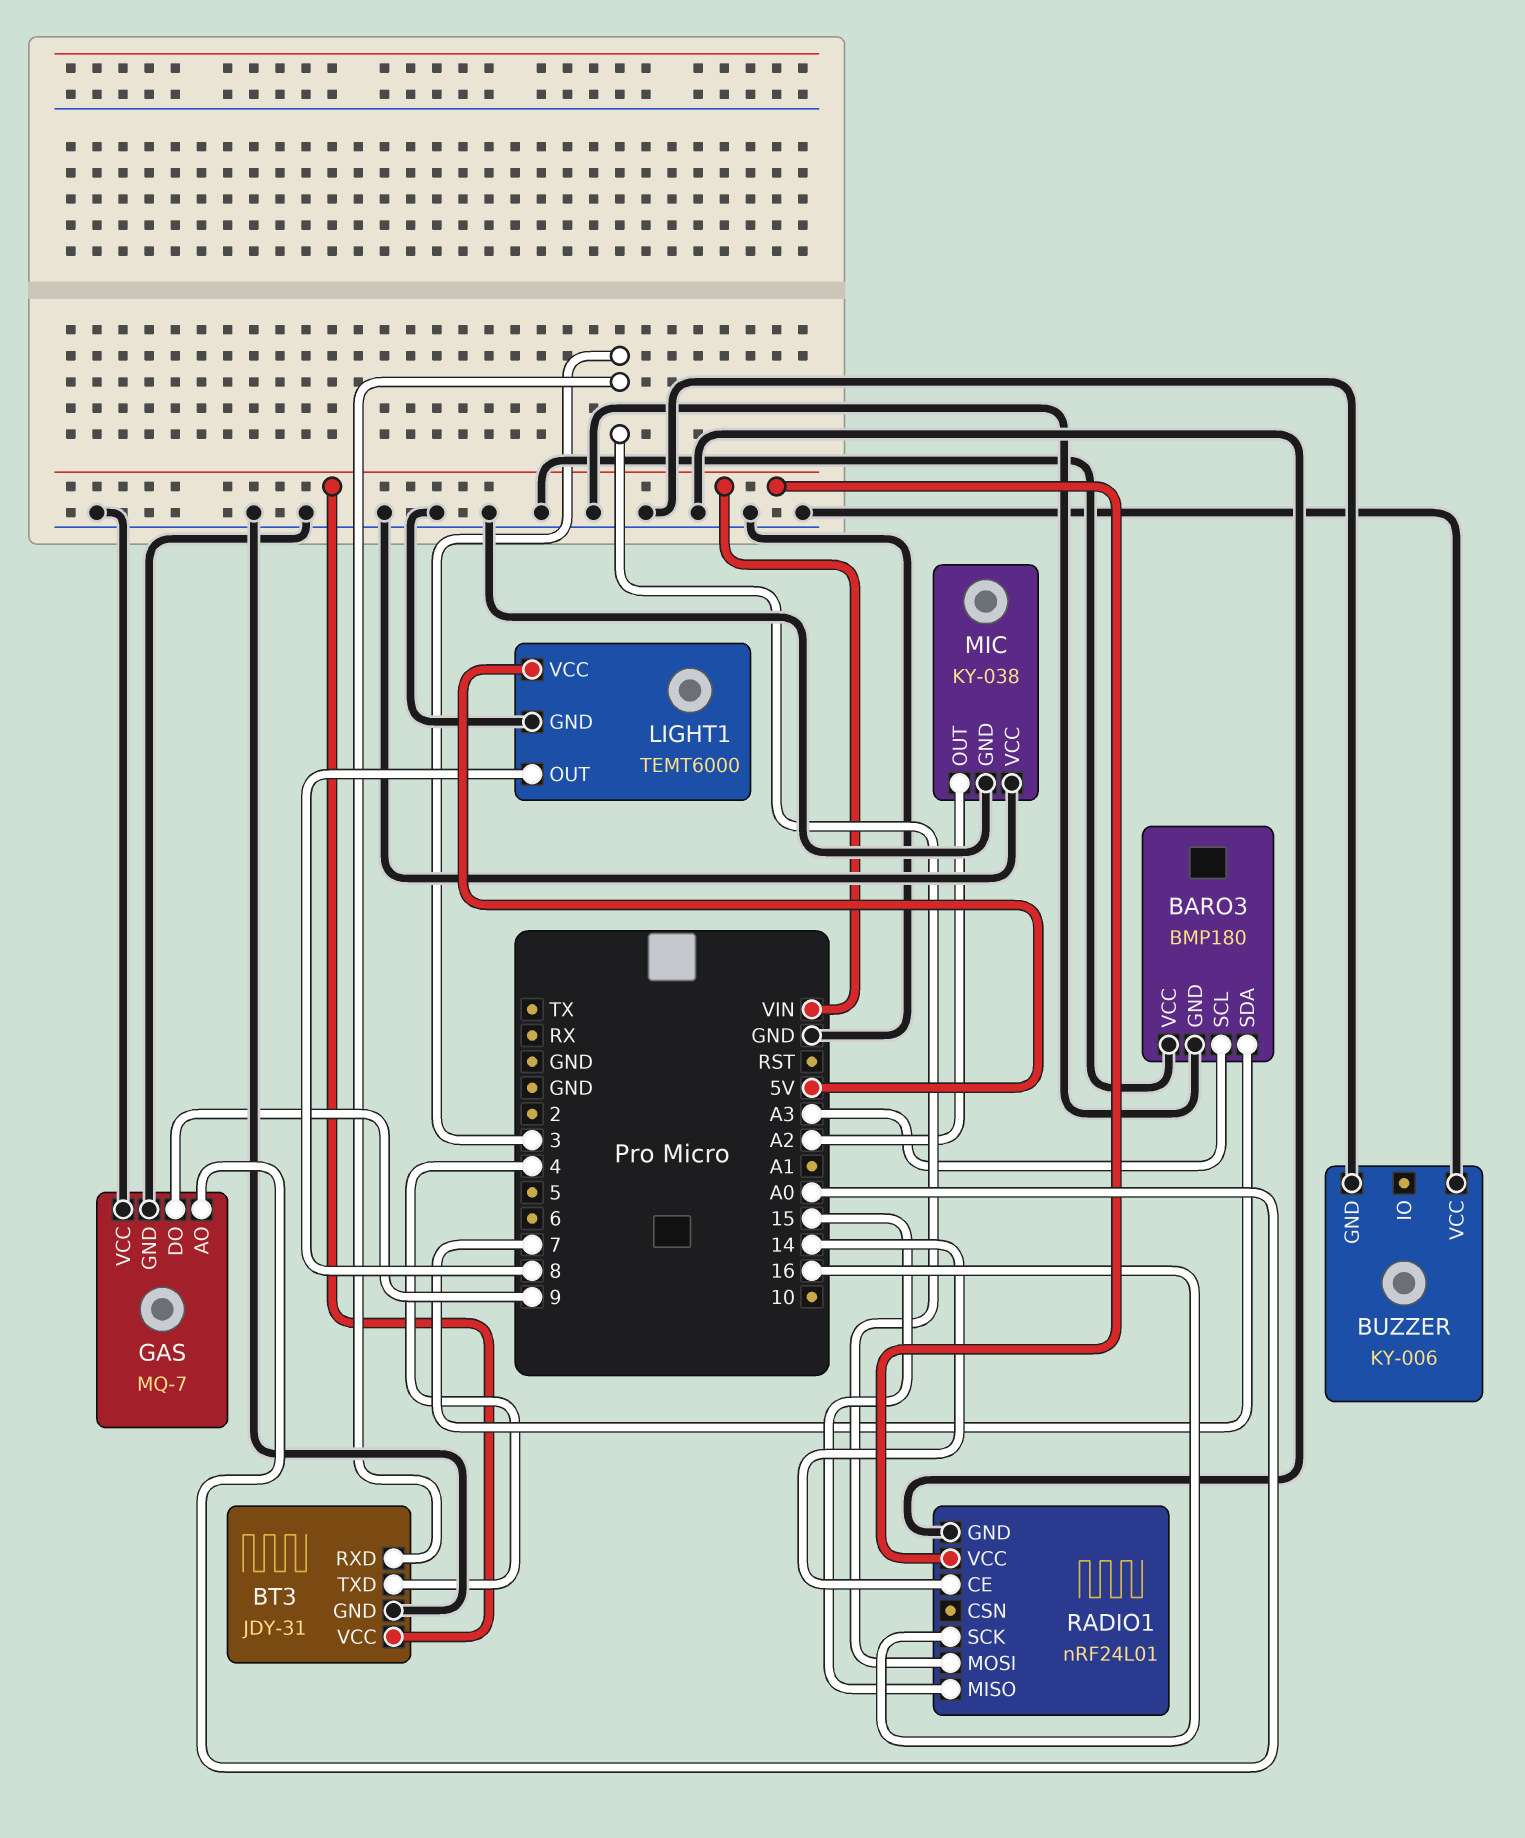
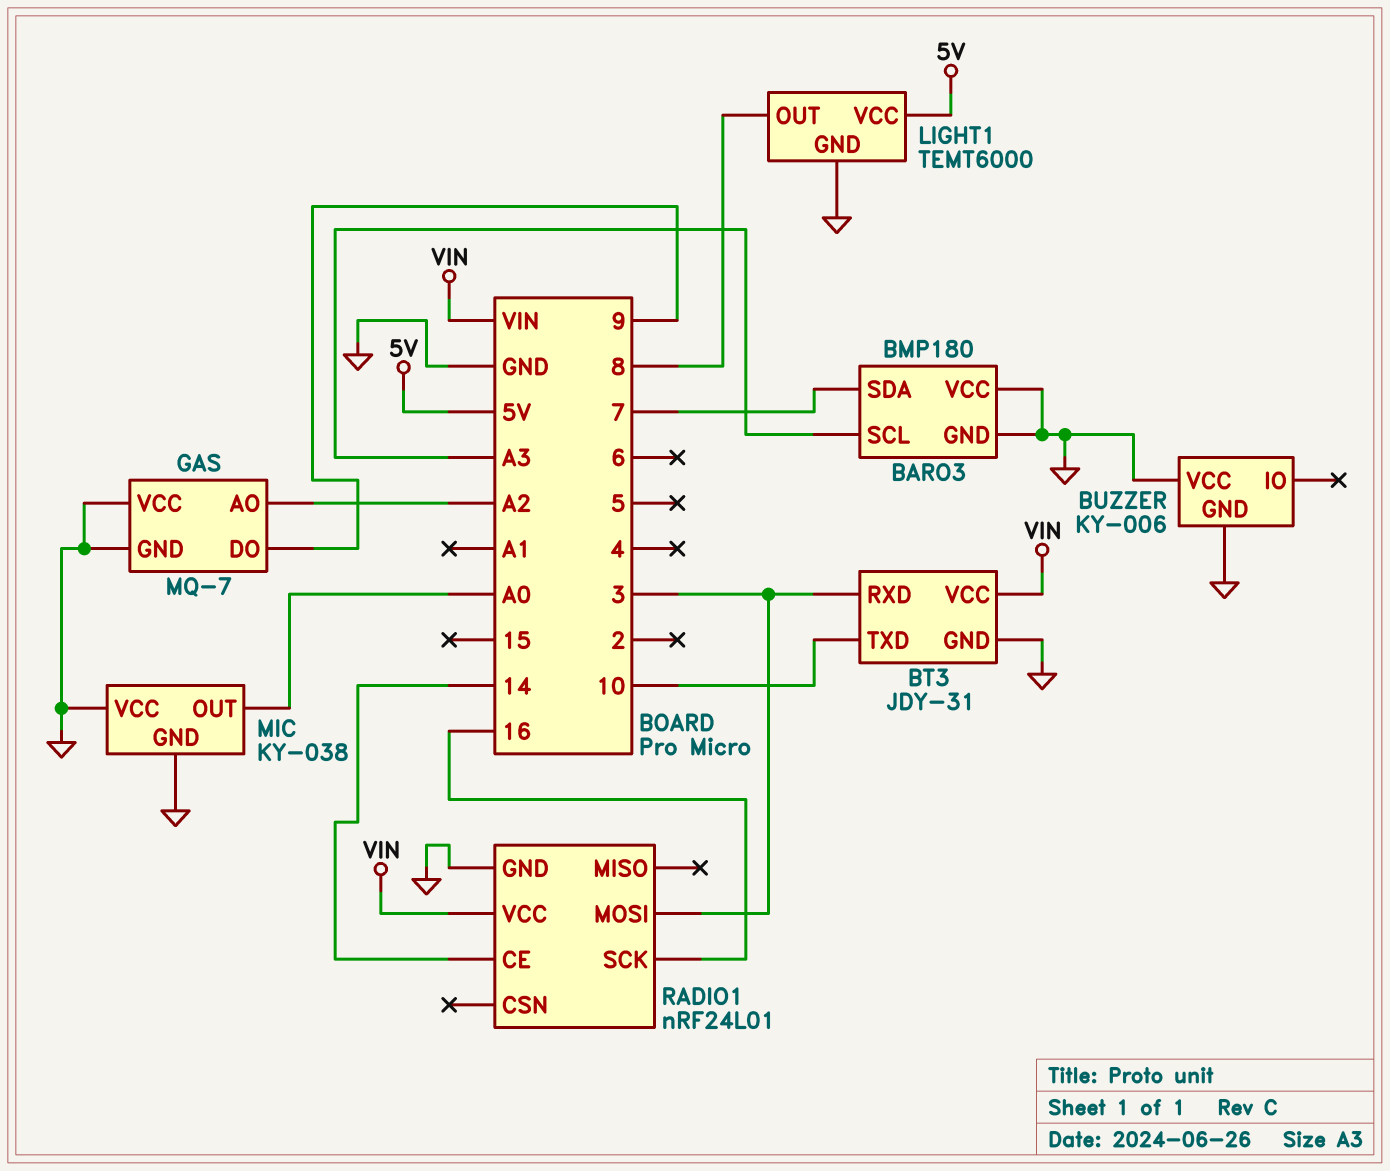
BT3 pin TXD: 4 -> 10
GAS pin AO: A0 -> A2
MIC pin OUT: A2 -> A0
RADIO1 pin MISO: 15 -> none

